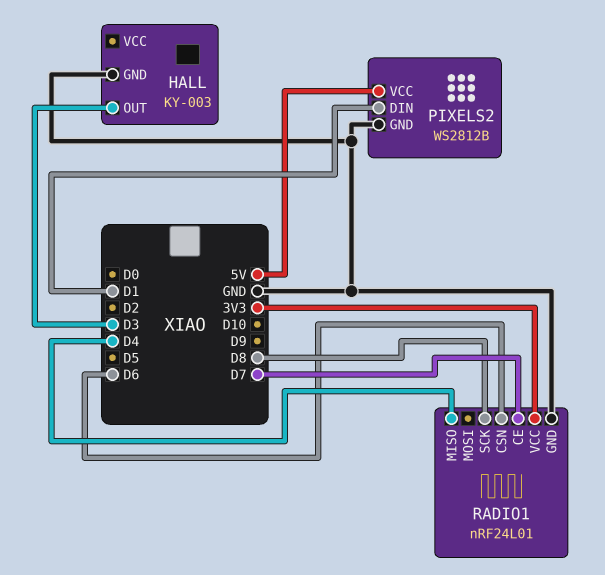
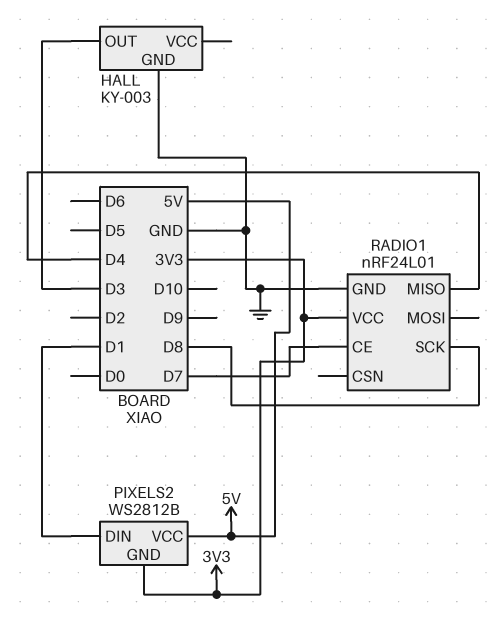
PIXELS2 pin GND: GND -> 3V3
RADIO1 pin CSN: D6 -> none

